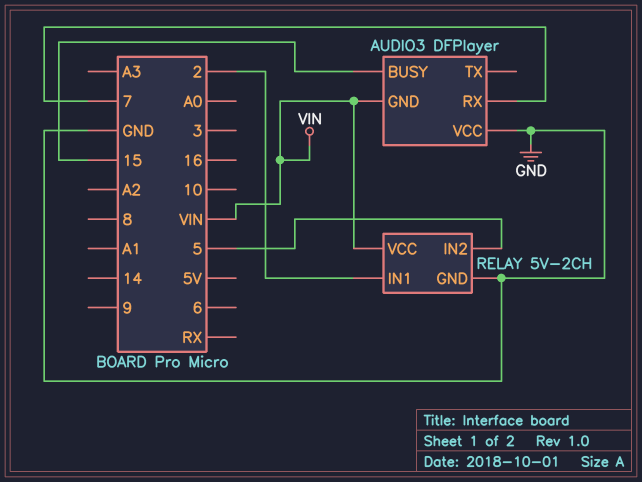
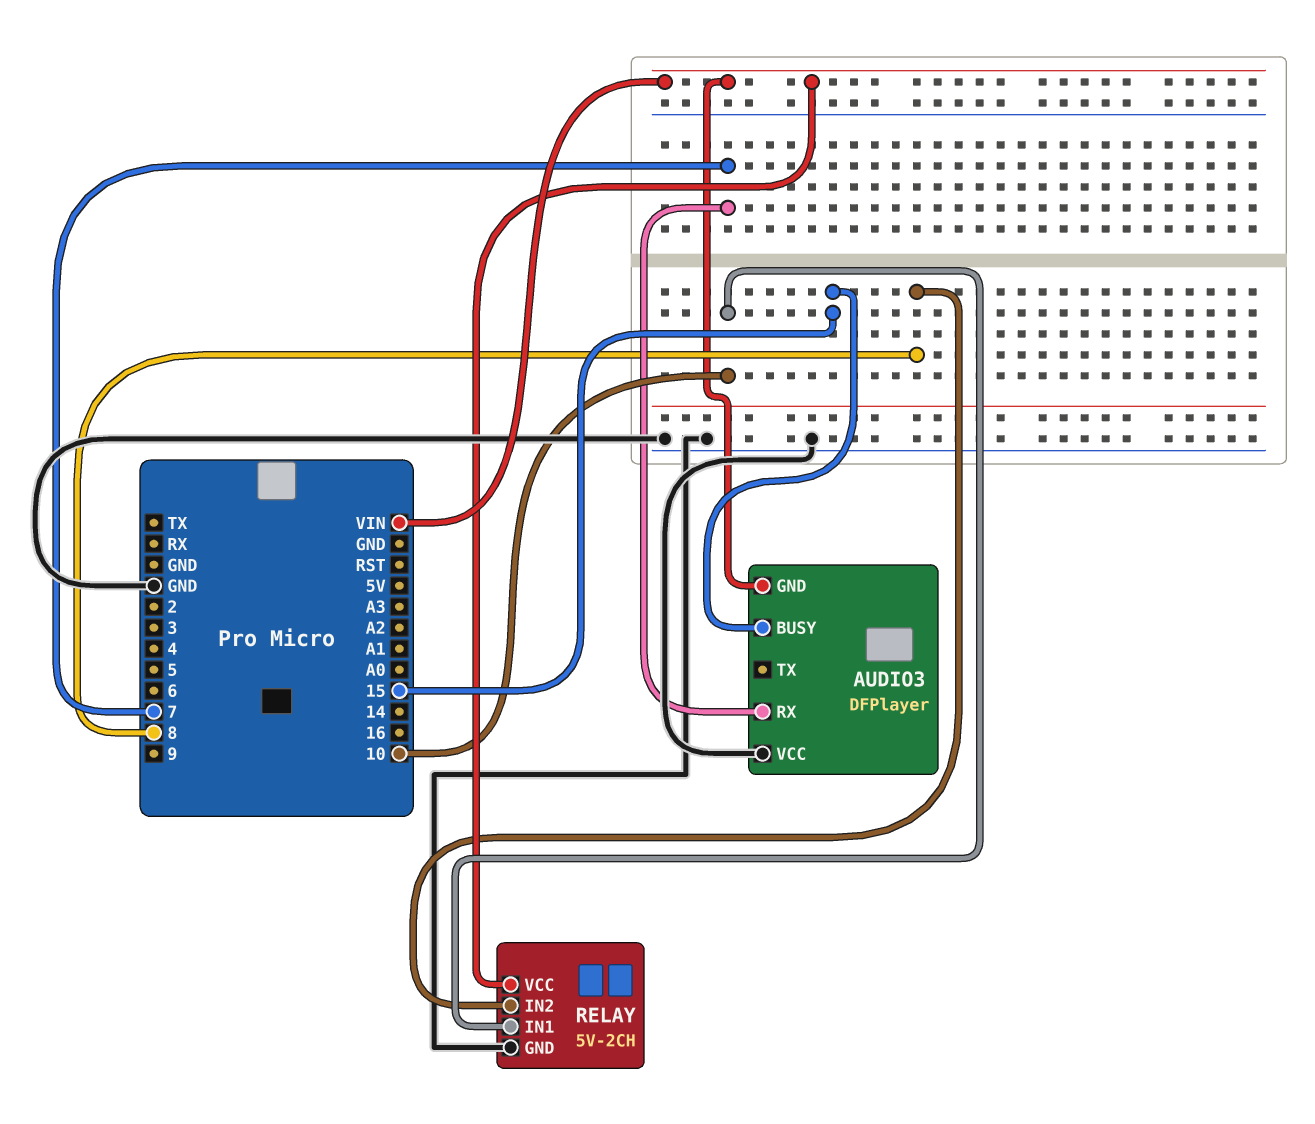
RELAY pin IN1: 2 -> 10
RELAY pin IN2: 5 -> 8

